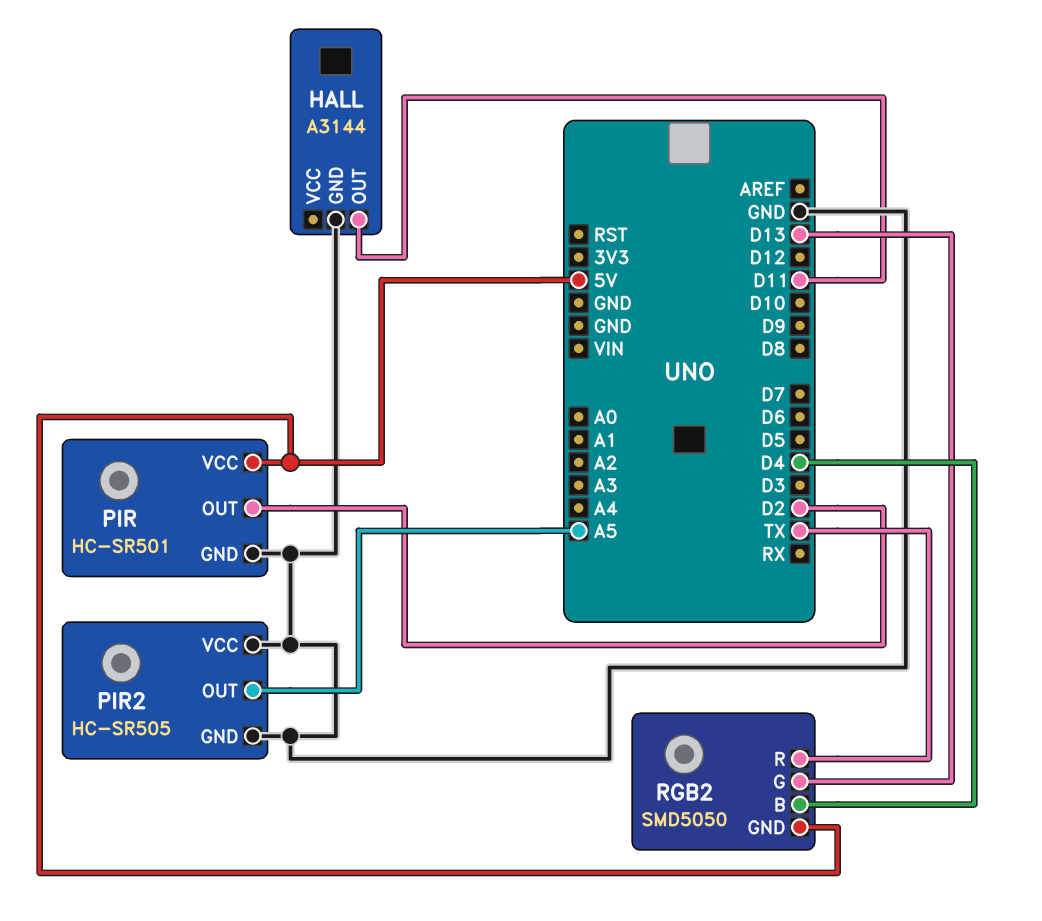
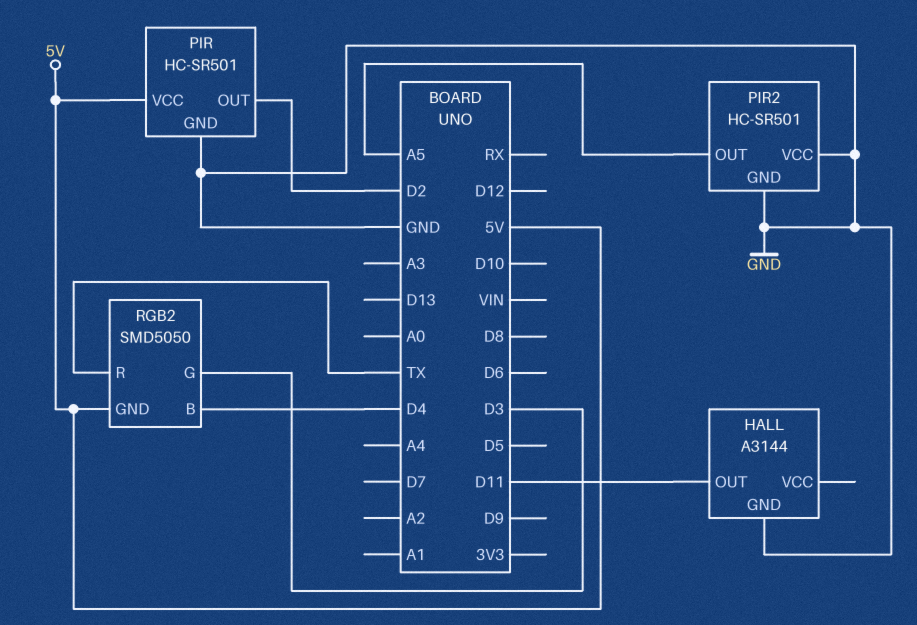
PIR2: HC-SR505 -> HC-SR501
RGB2 pin G: D13 -> D3

